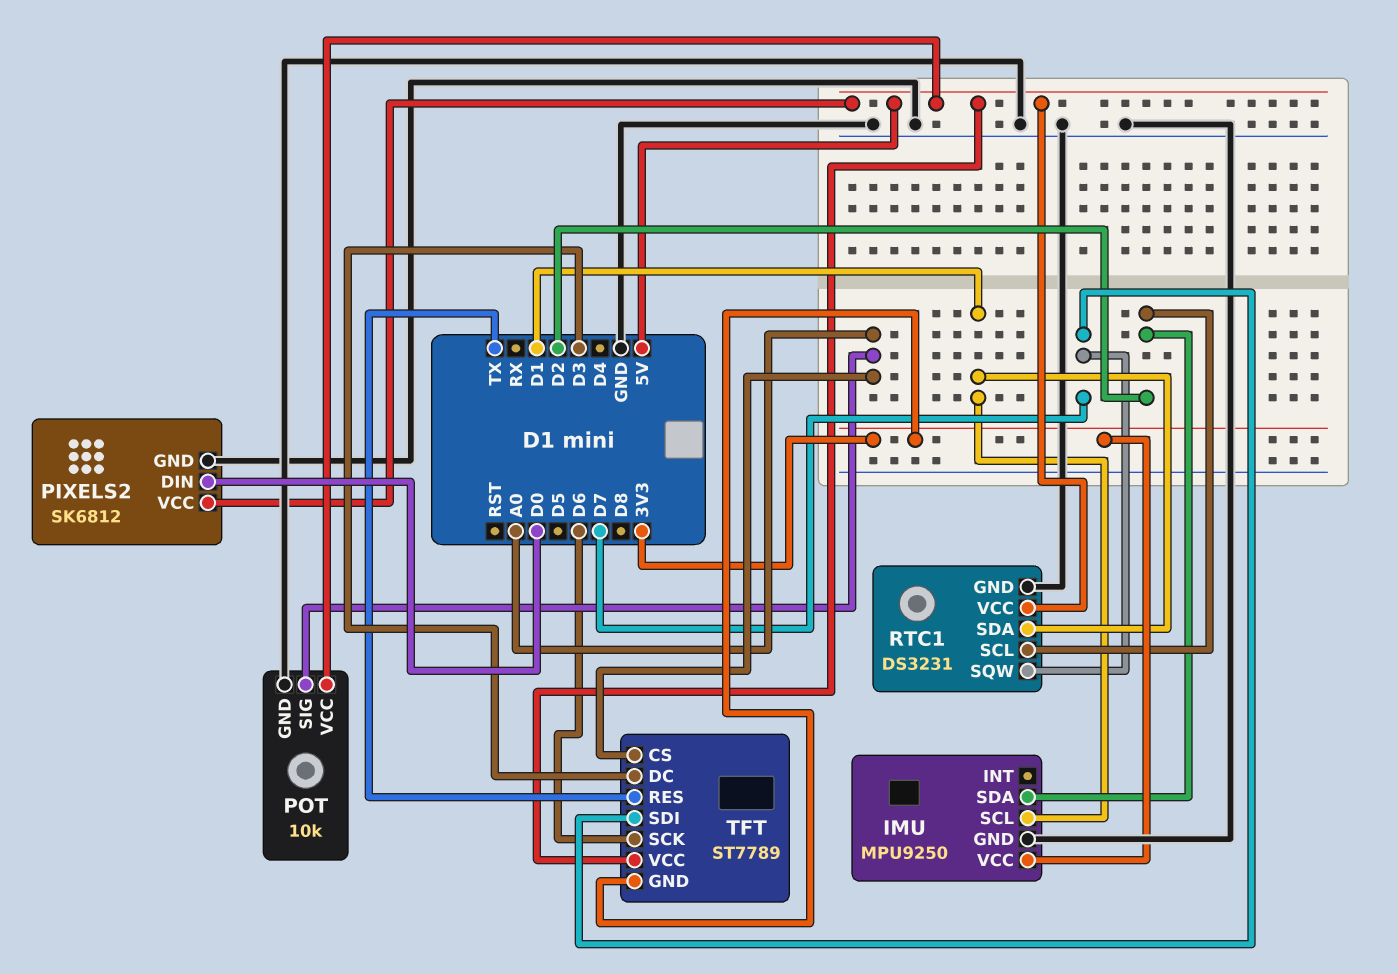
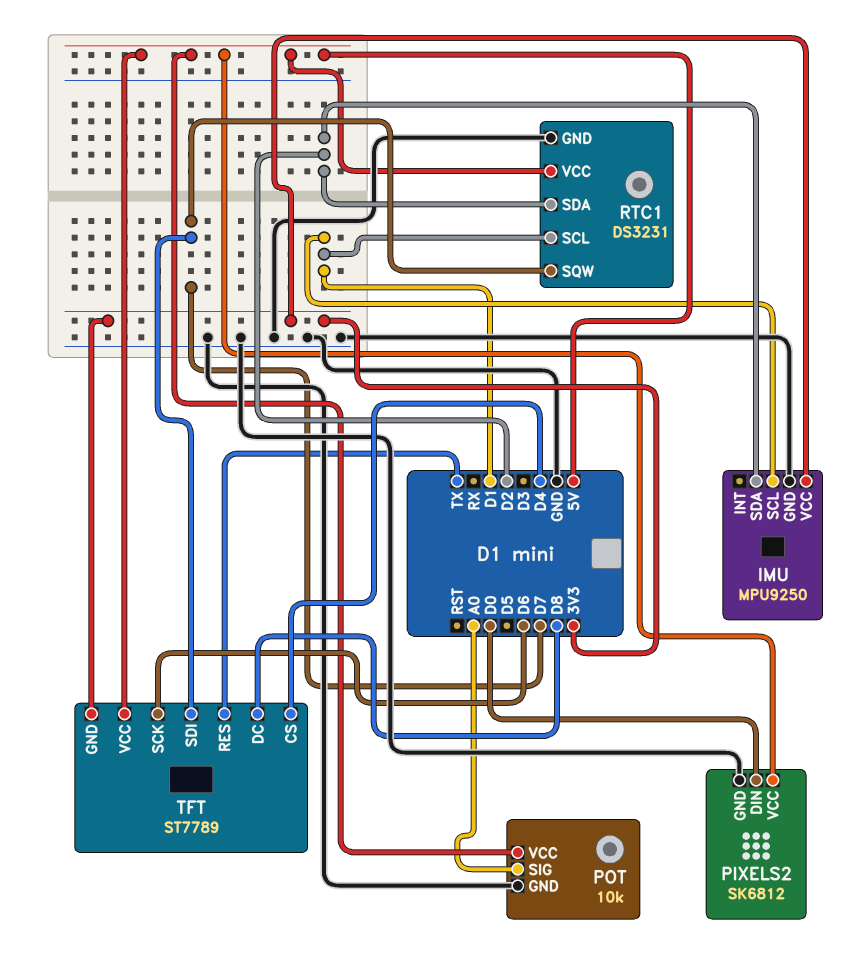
RTC1 pin SCL: D2 -> D1
RTC1 pin SDA: D1 -> D2
TFT pin CS: A0 -> D4
TFT pin DC: D3 -> D8

